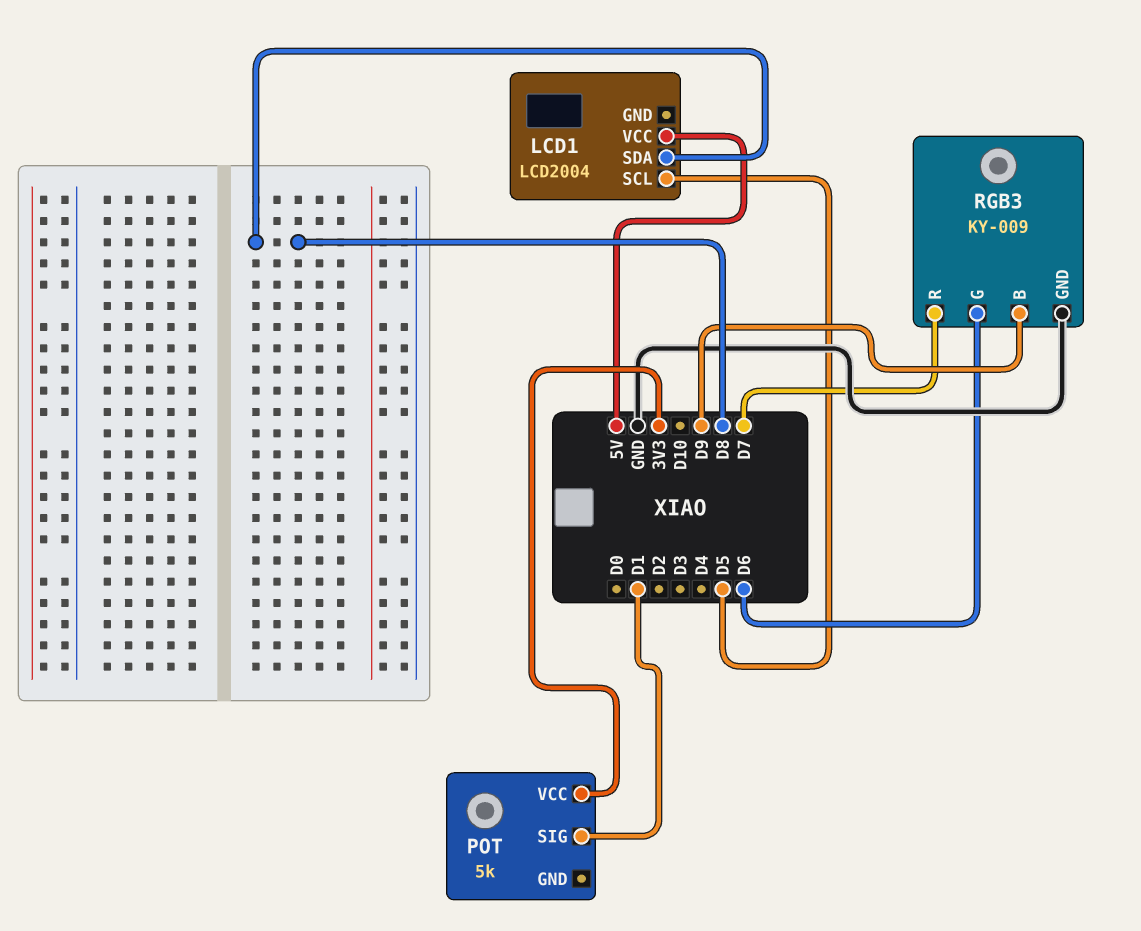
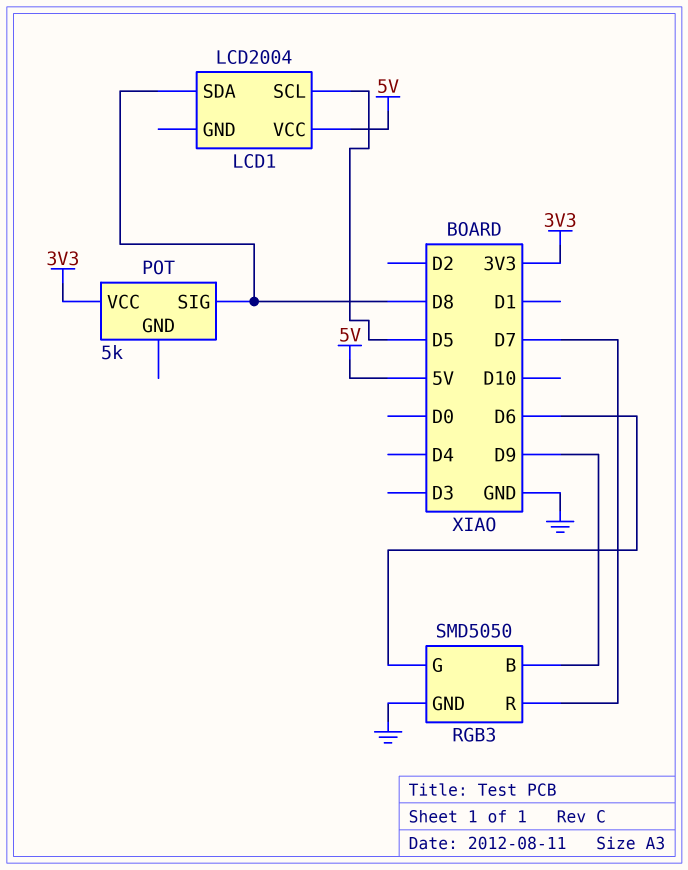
POT pin SIG: D1 -> D8
RGB3: KY-009 -> SMD5050

